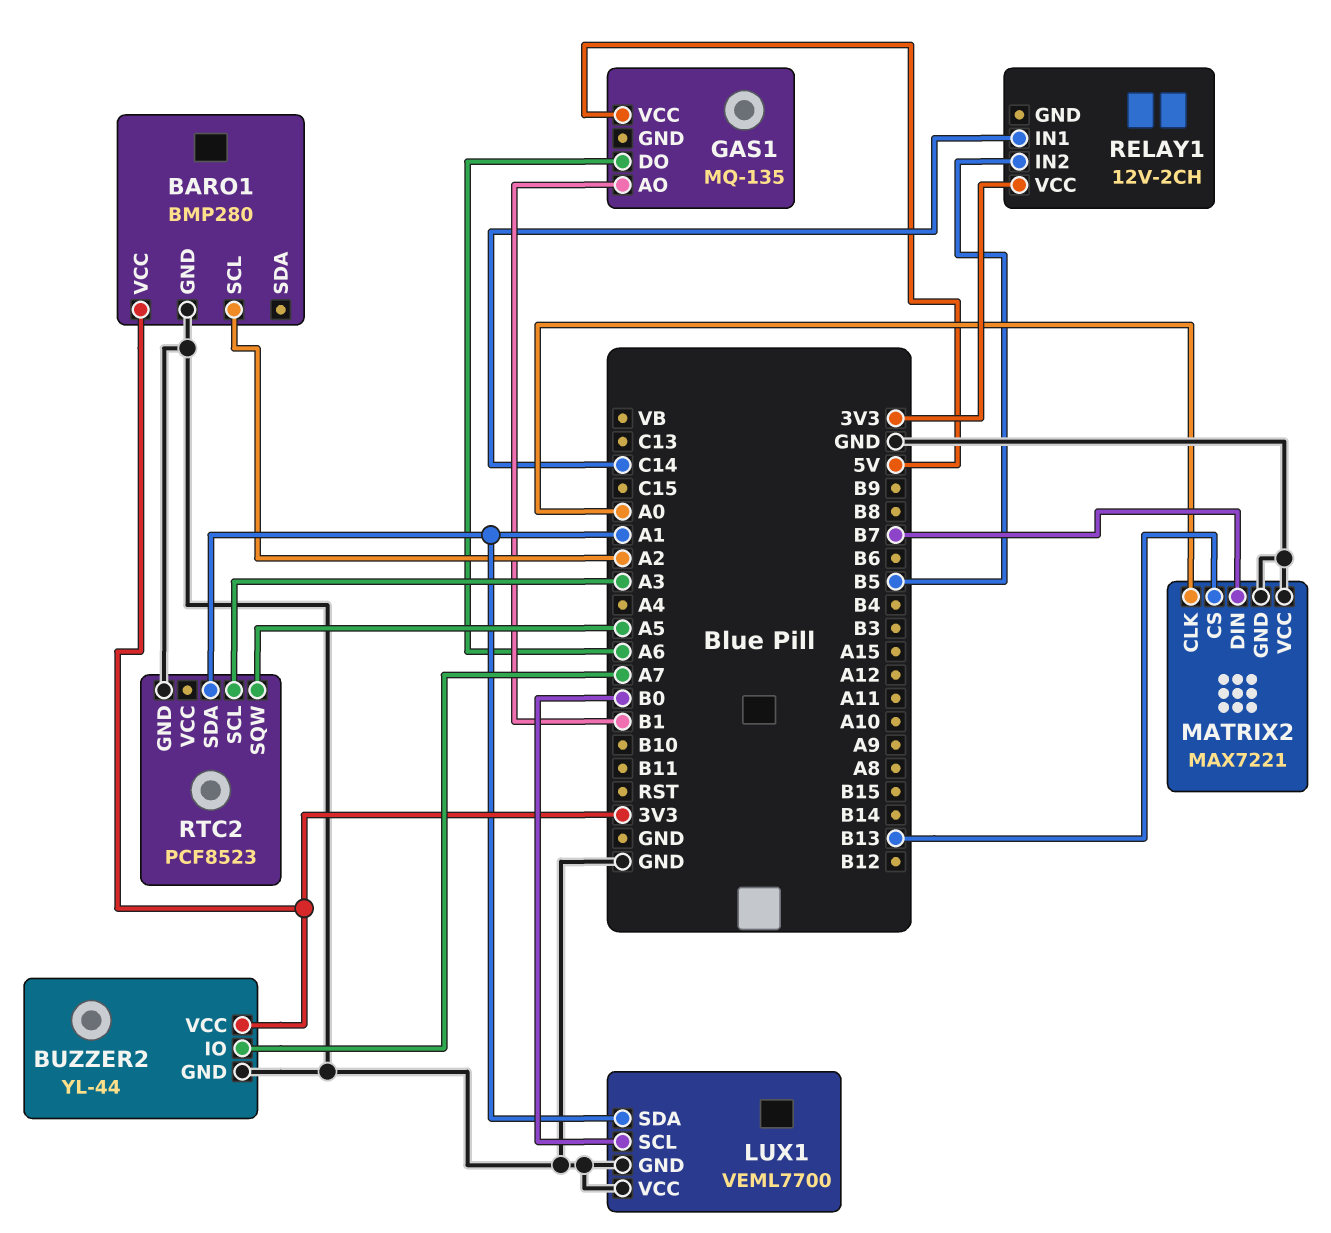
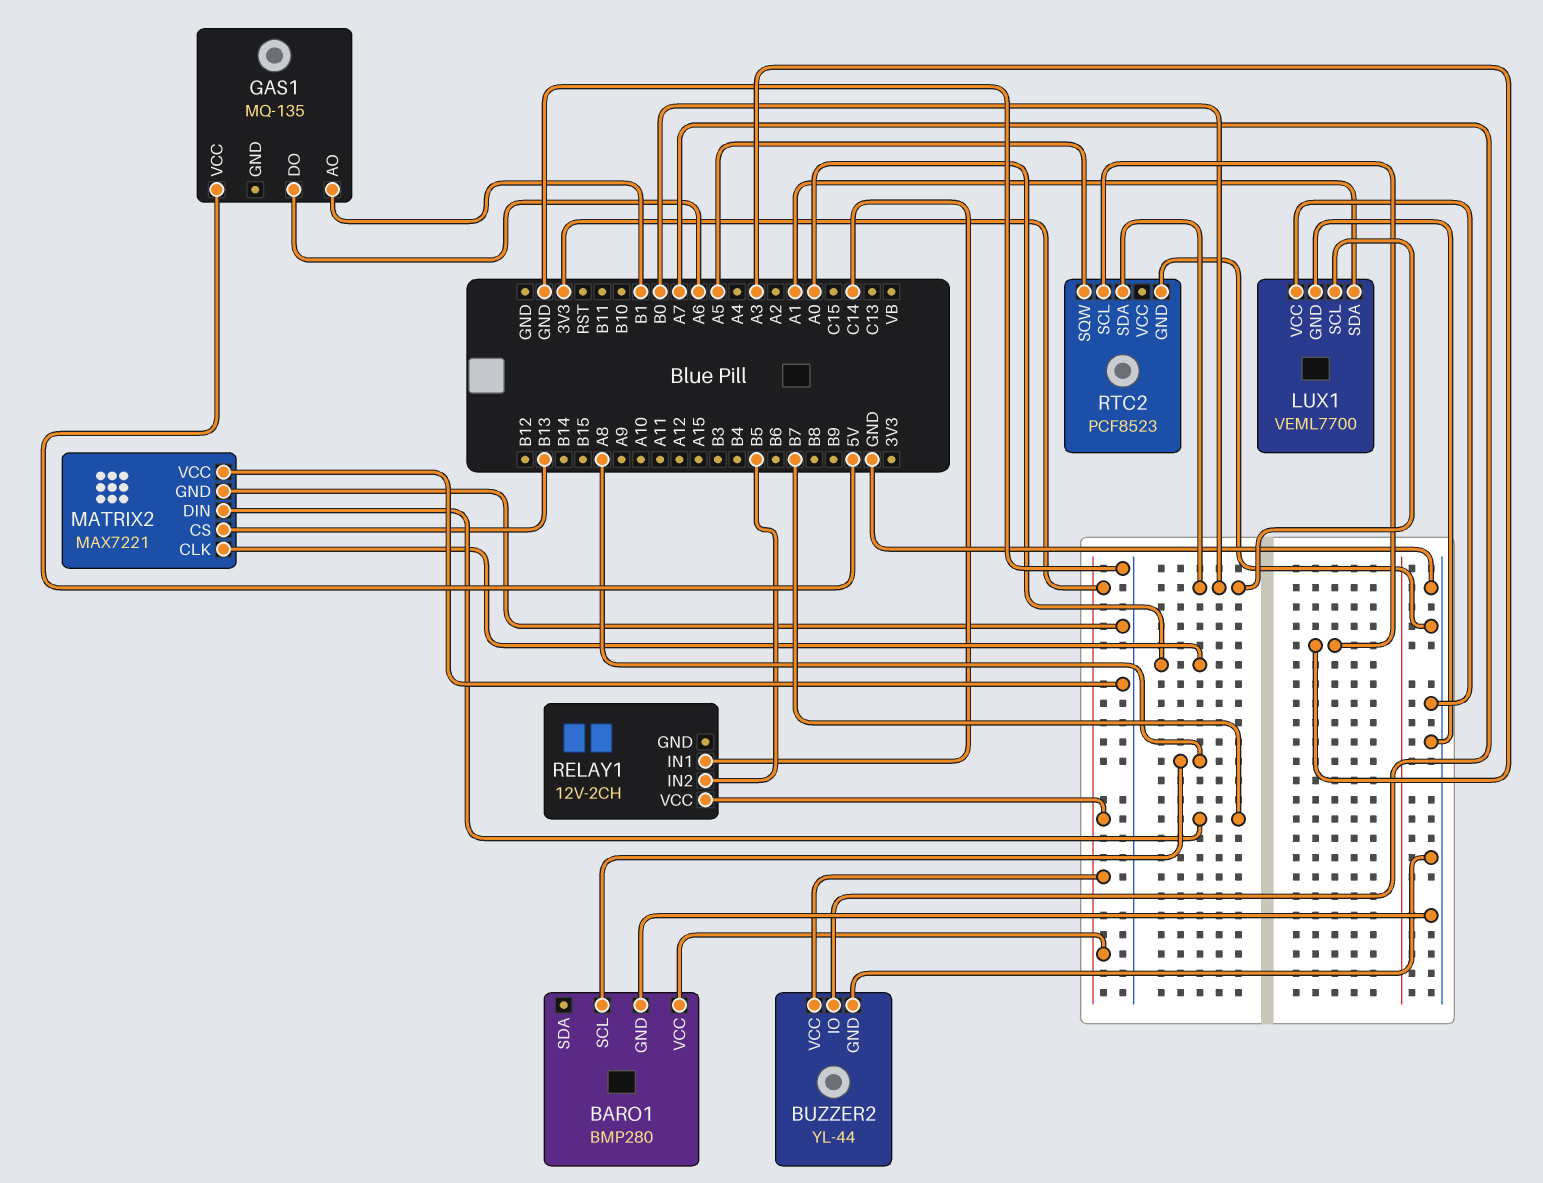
BARO1 pin SCL: A2 -> A8
RTC2 pin SDA: A1 -> B0

